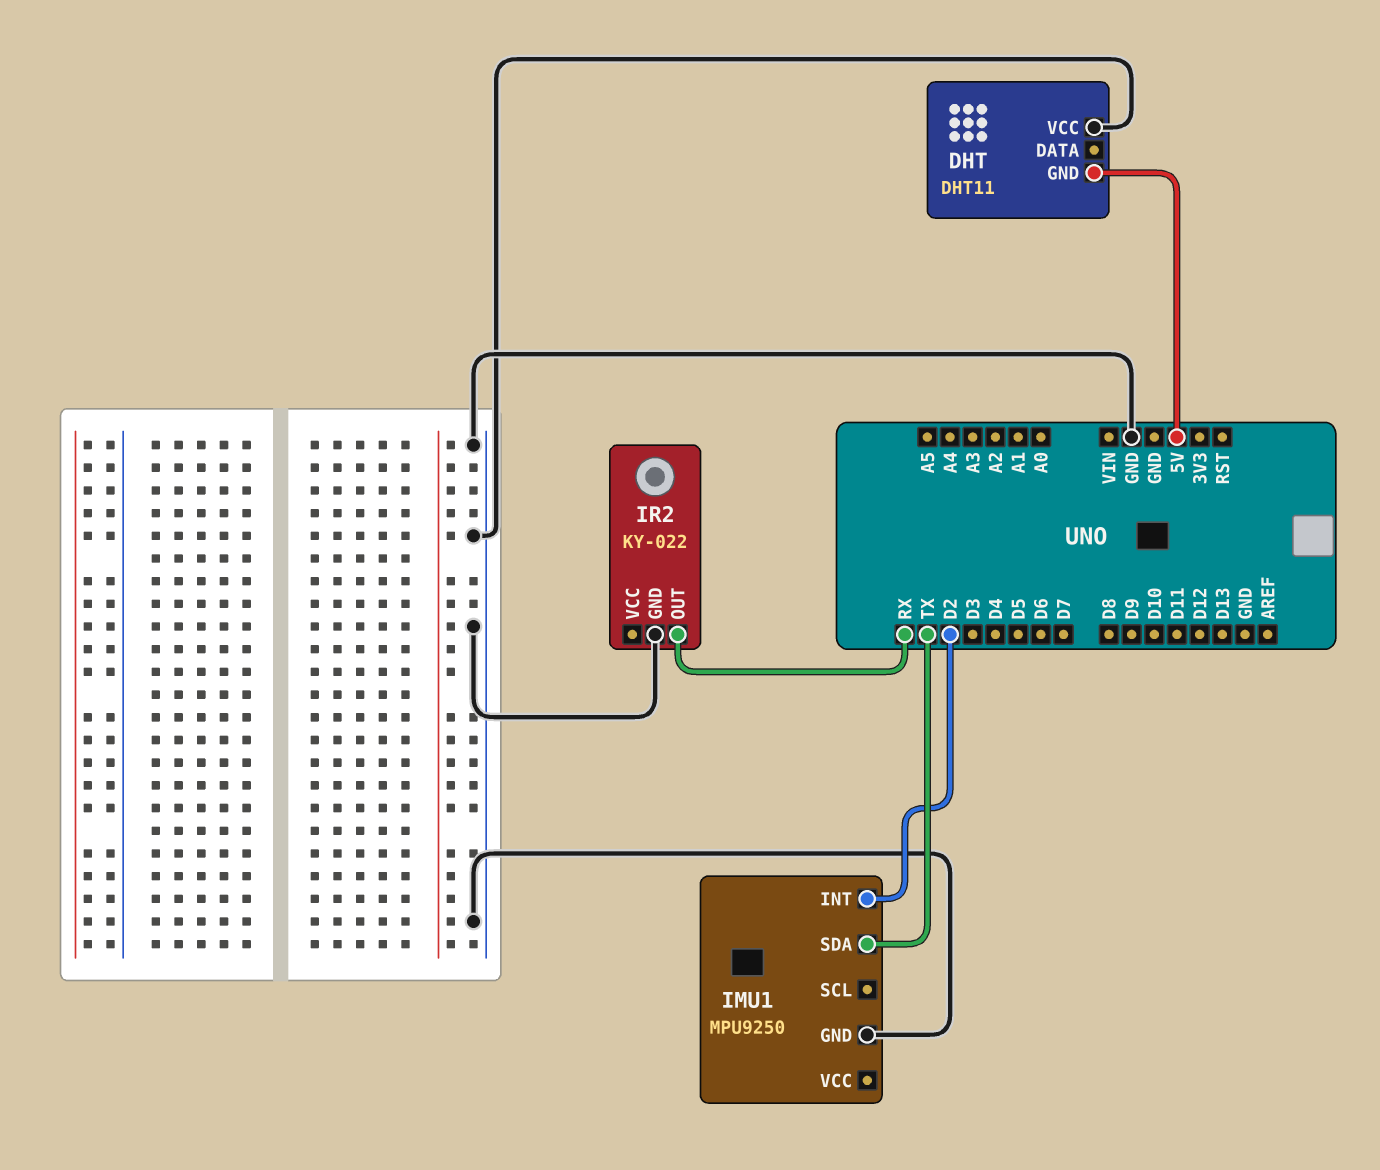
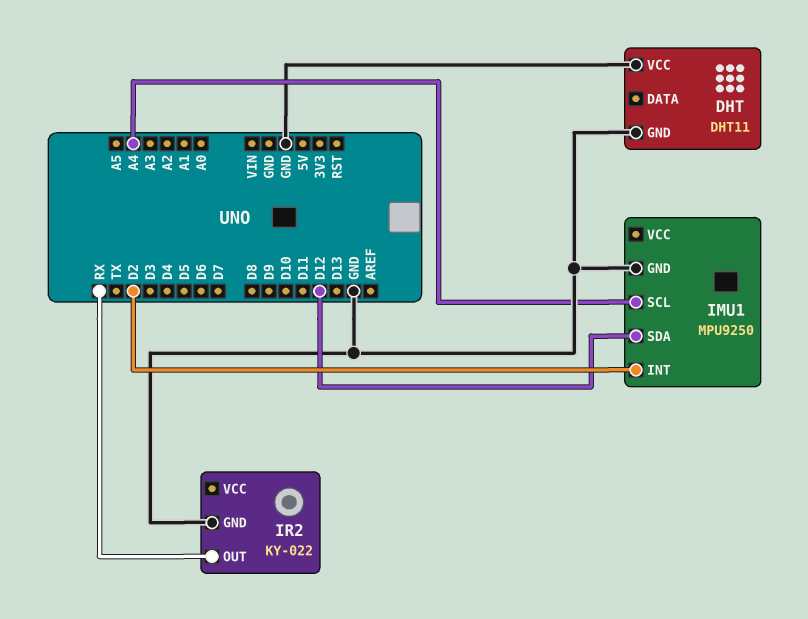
DHT pin GND: 5V -> GND
IMU1 pin SCL: none -> A4
IMU1 pin SDA: TX -> D12

